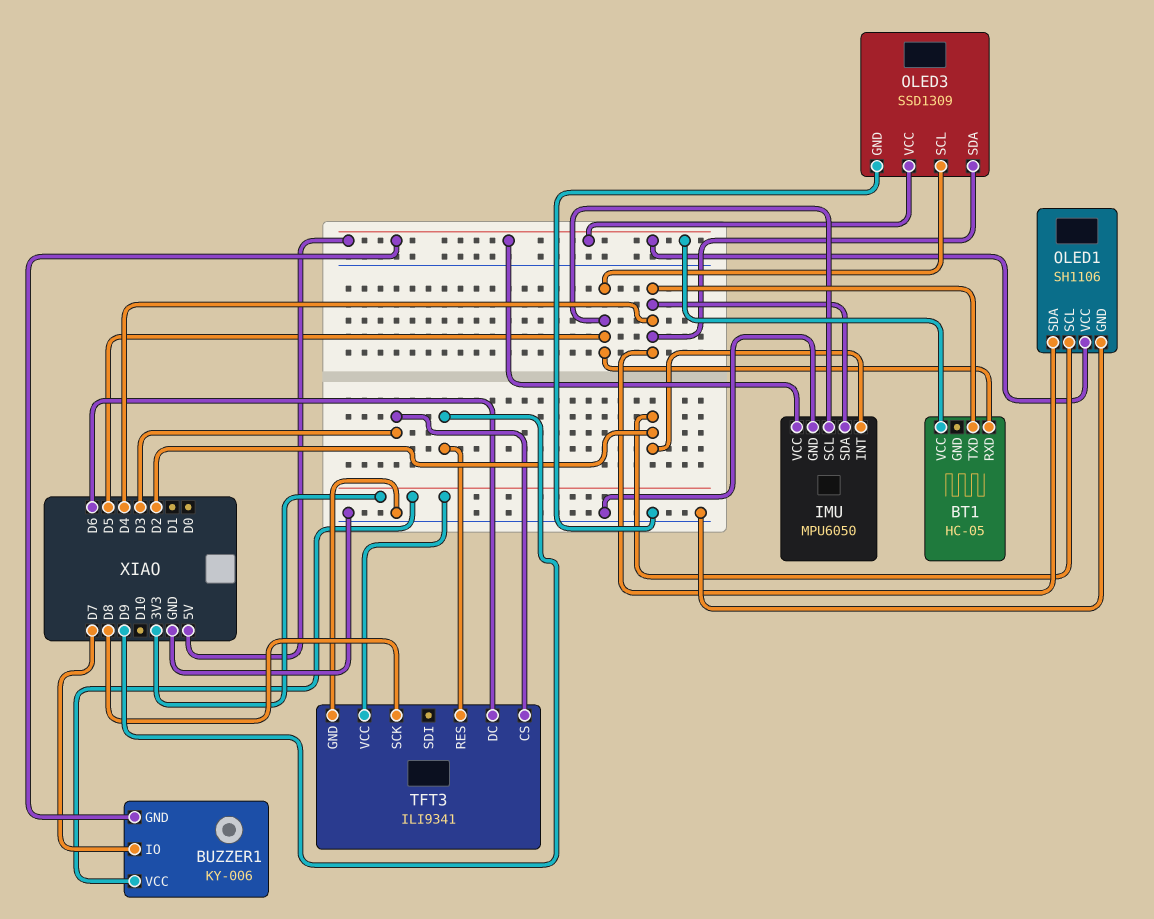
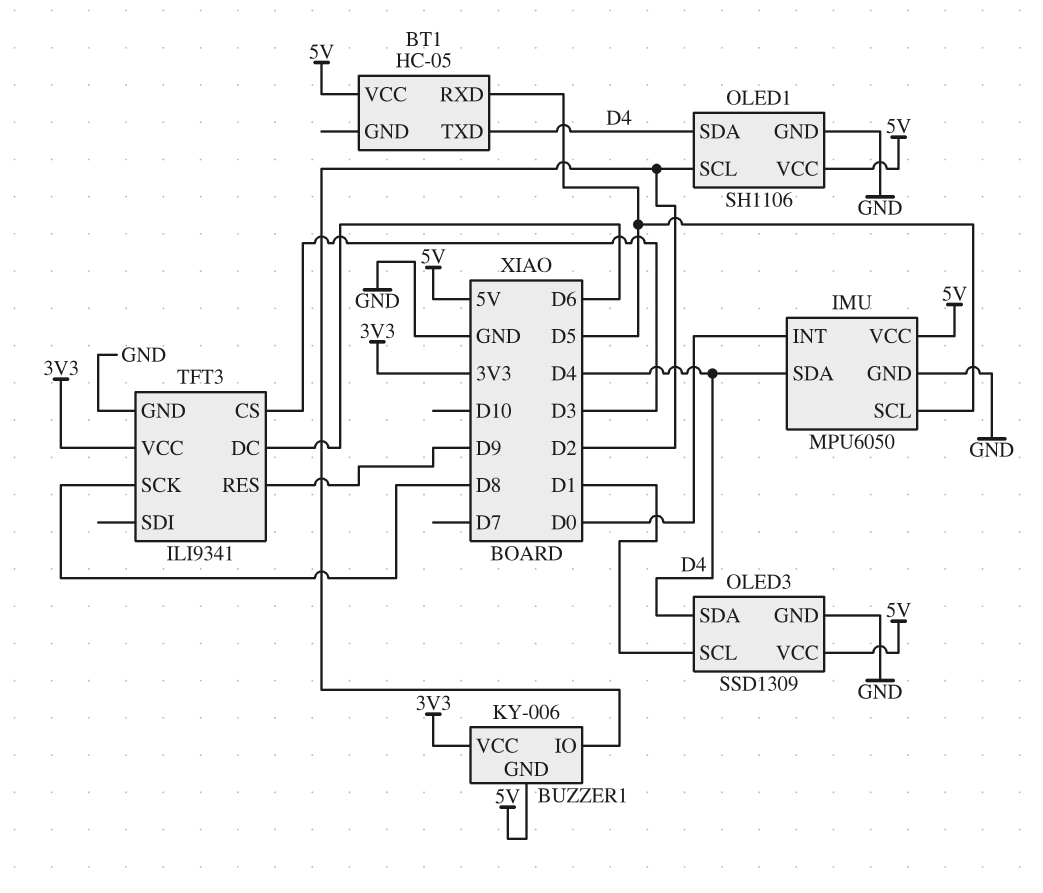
BUZZER1 pin IO: D7 -> D2
IMU pin INT: D2 -> D0
OLED3 pin SCL: D5 -> D1

